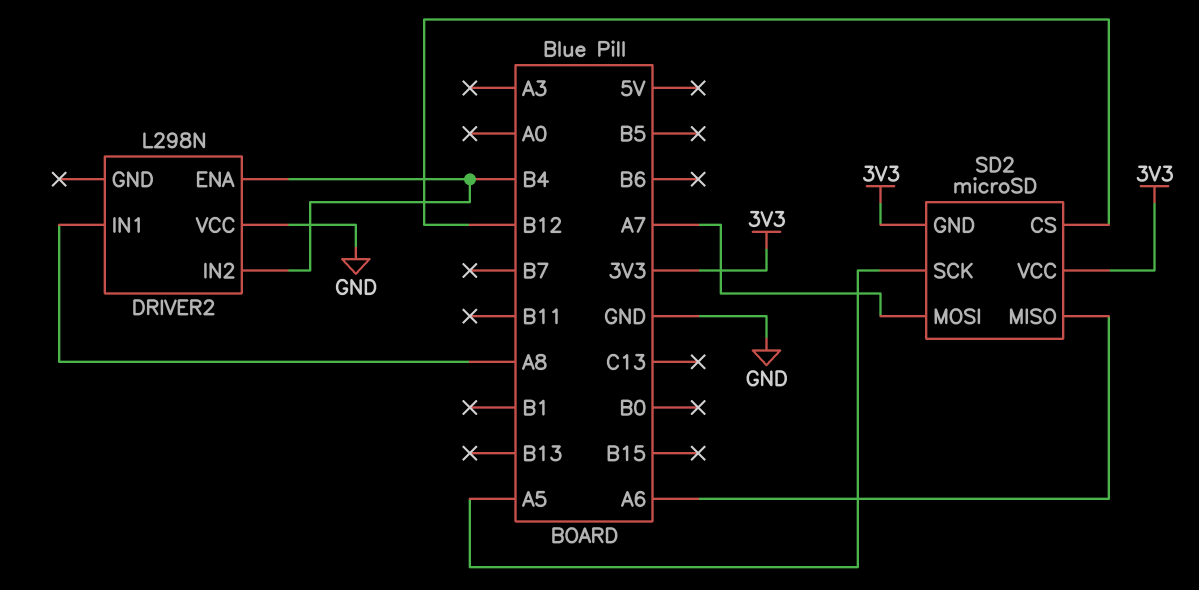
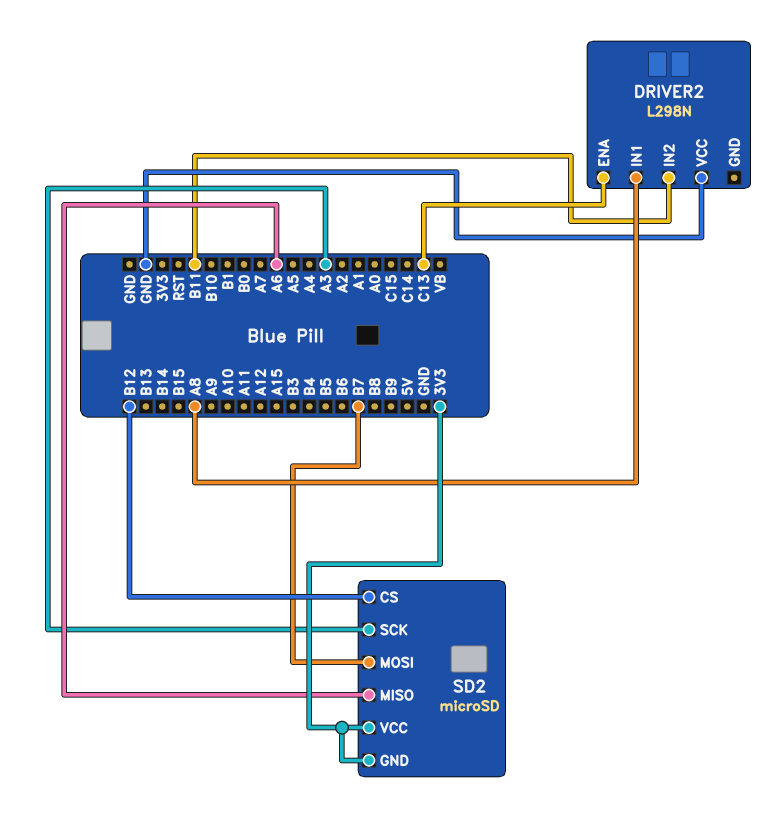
DRIVER2 pin ENA: B4 -> C13
DRIVER2 pin IN2: B4 -> B11
SD2 pin MOSI: A7 -> B7
SD2 pin SCK: A5 -> A3

